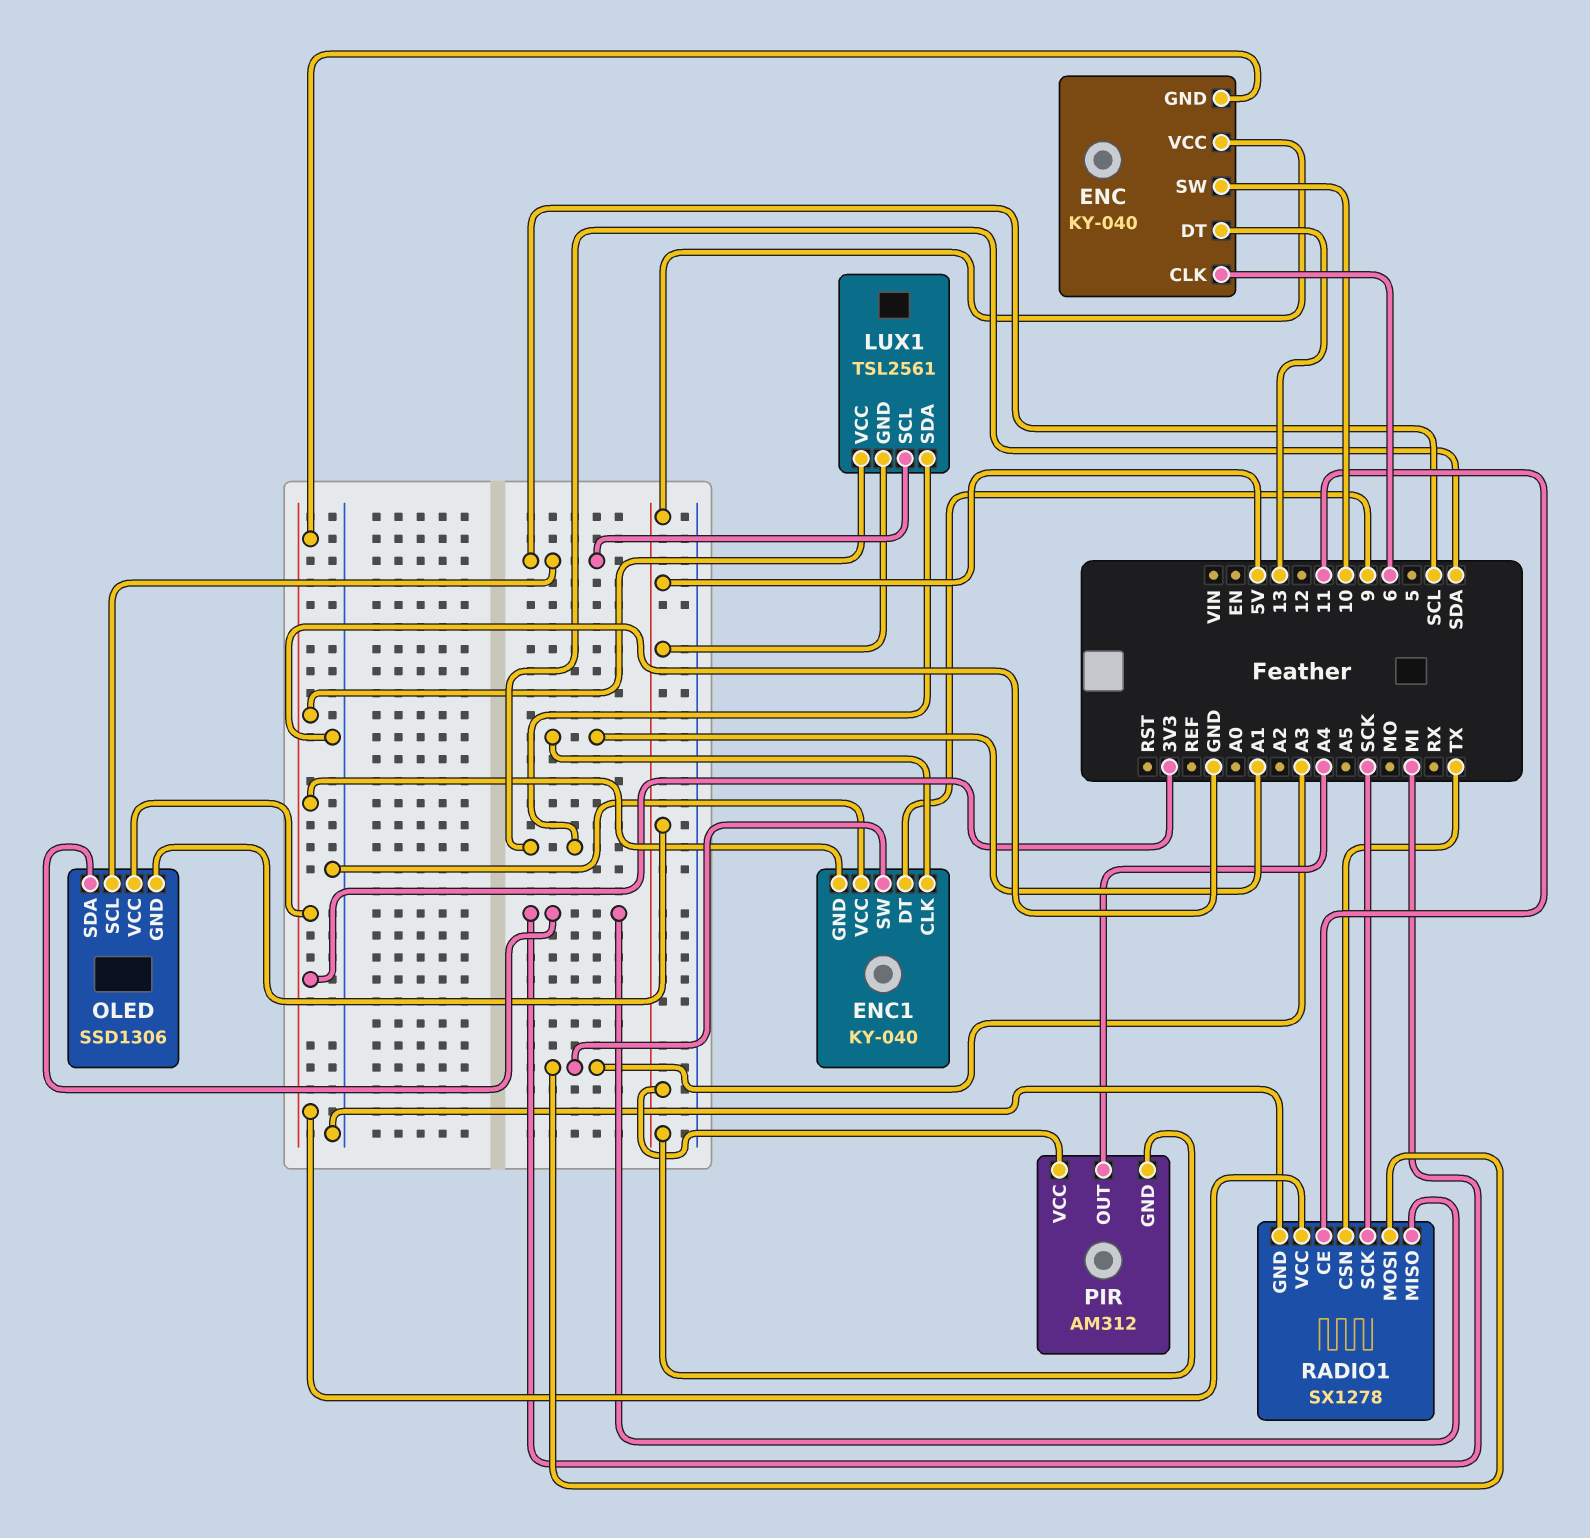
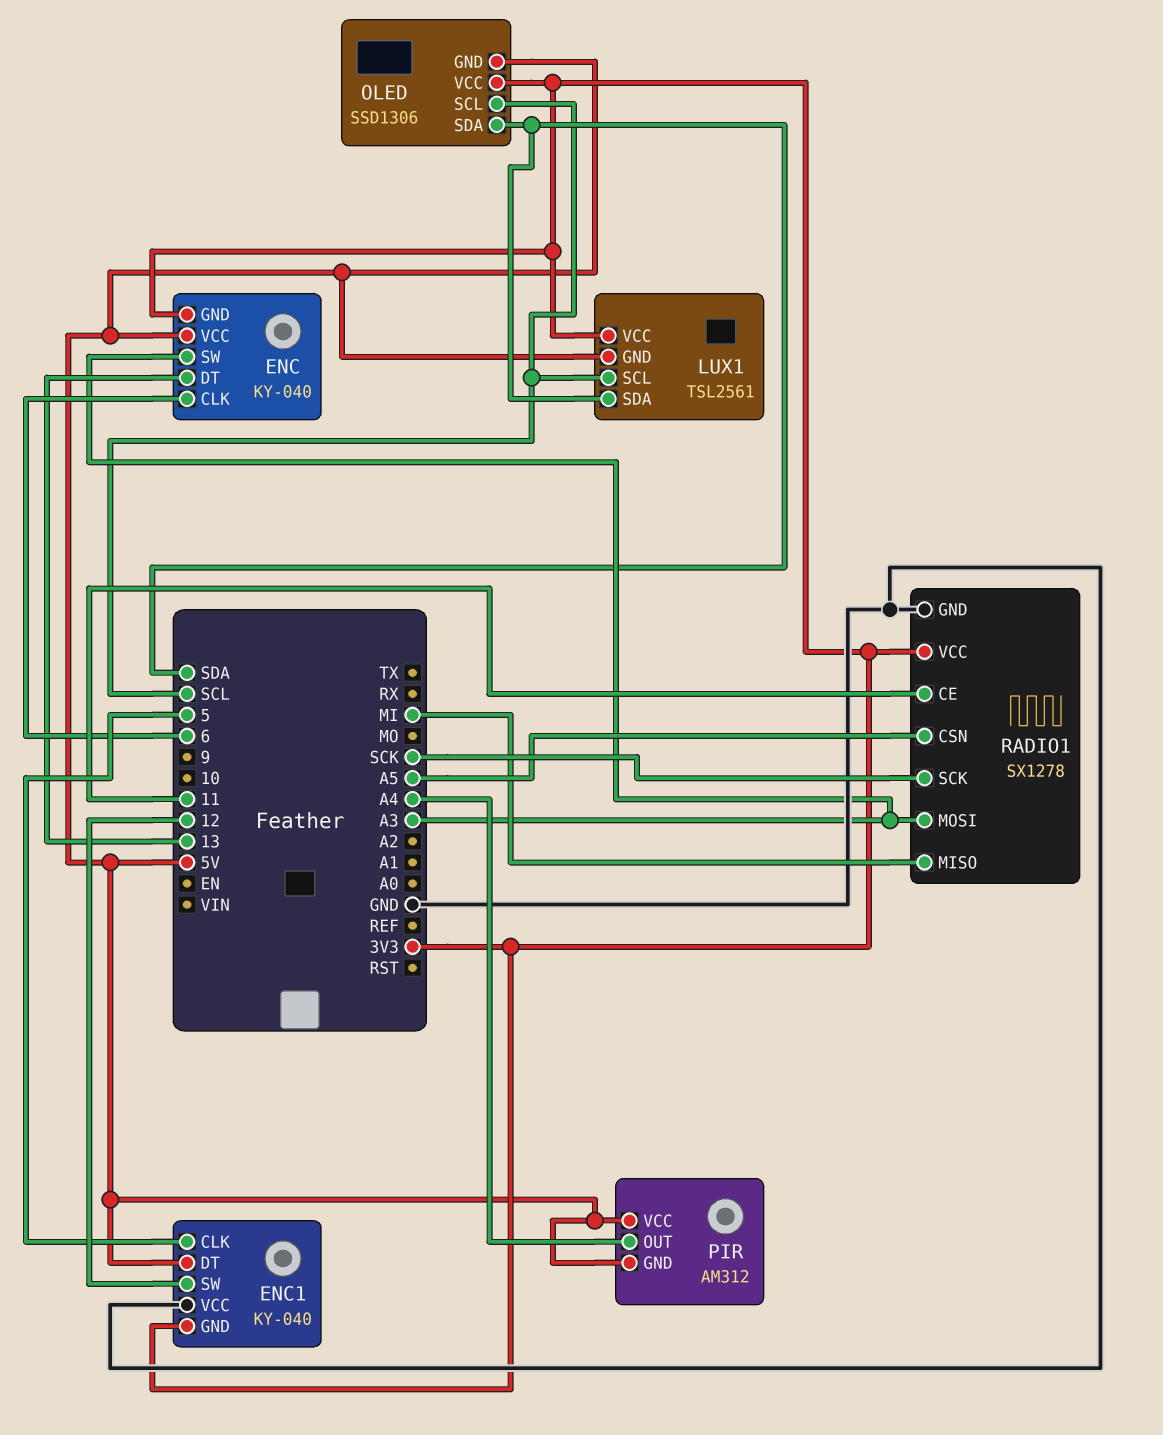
ENC pin SW: 10 -> A3
ENC1 pin CLK: A1 -> 5
ENC1 pin DT: 9 -> 5V
ENC1 pin SW: A3 -> 12
OLED pin SDA: MI -> SDA
RADIO1 pin CSN: TX -> A5

